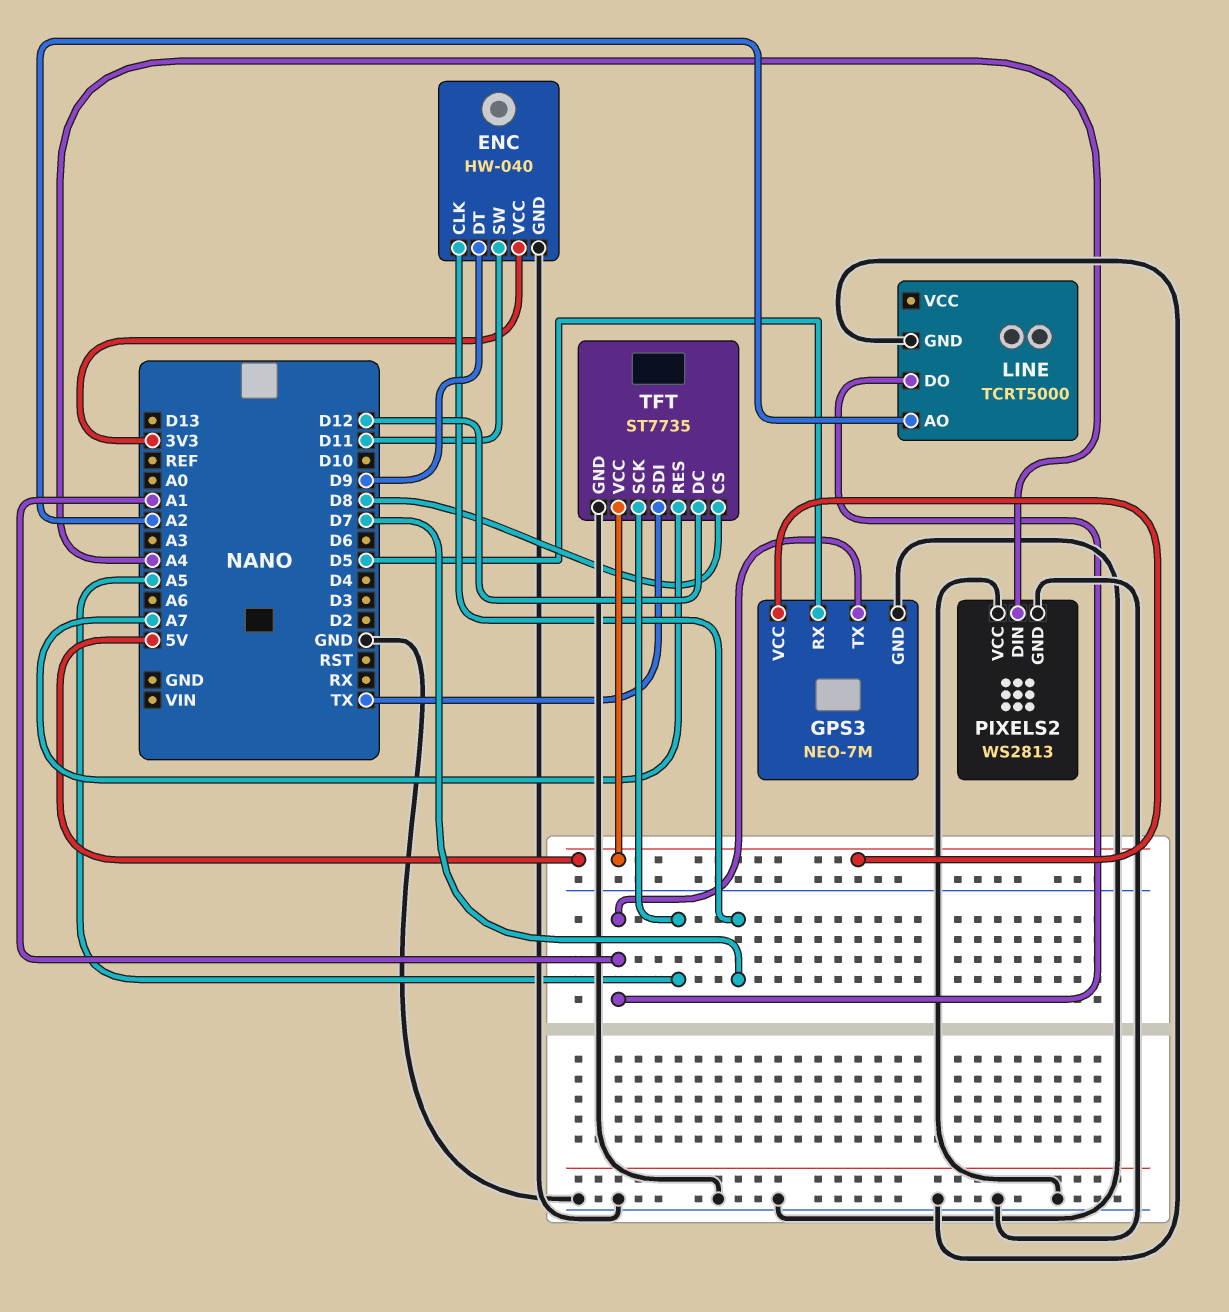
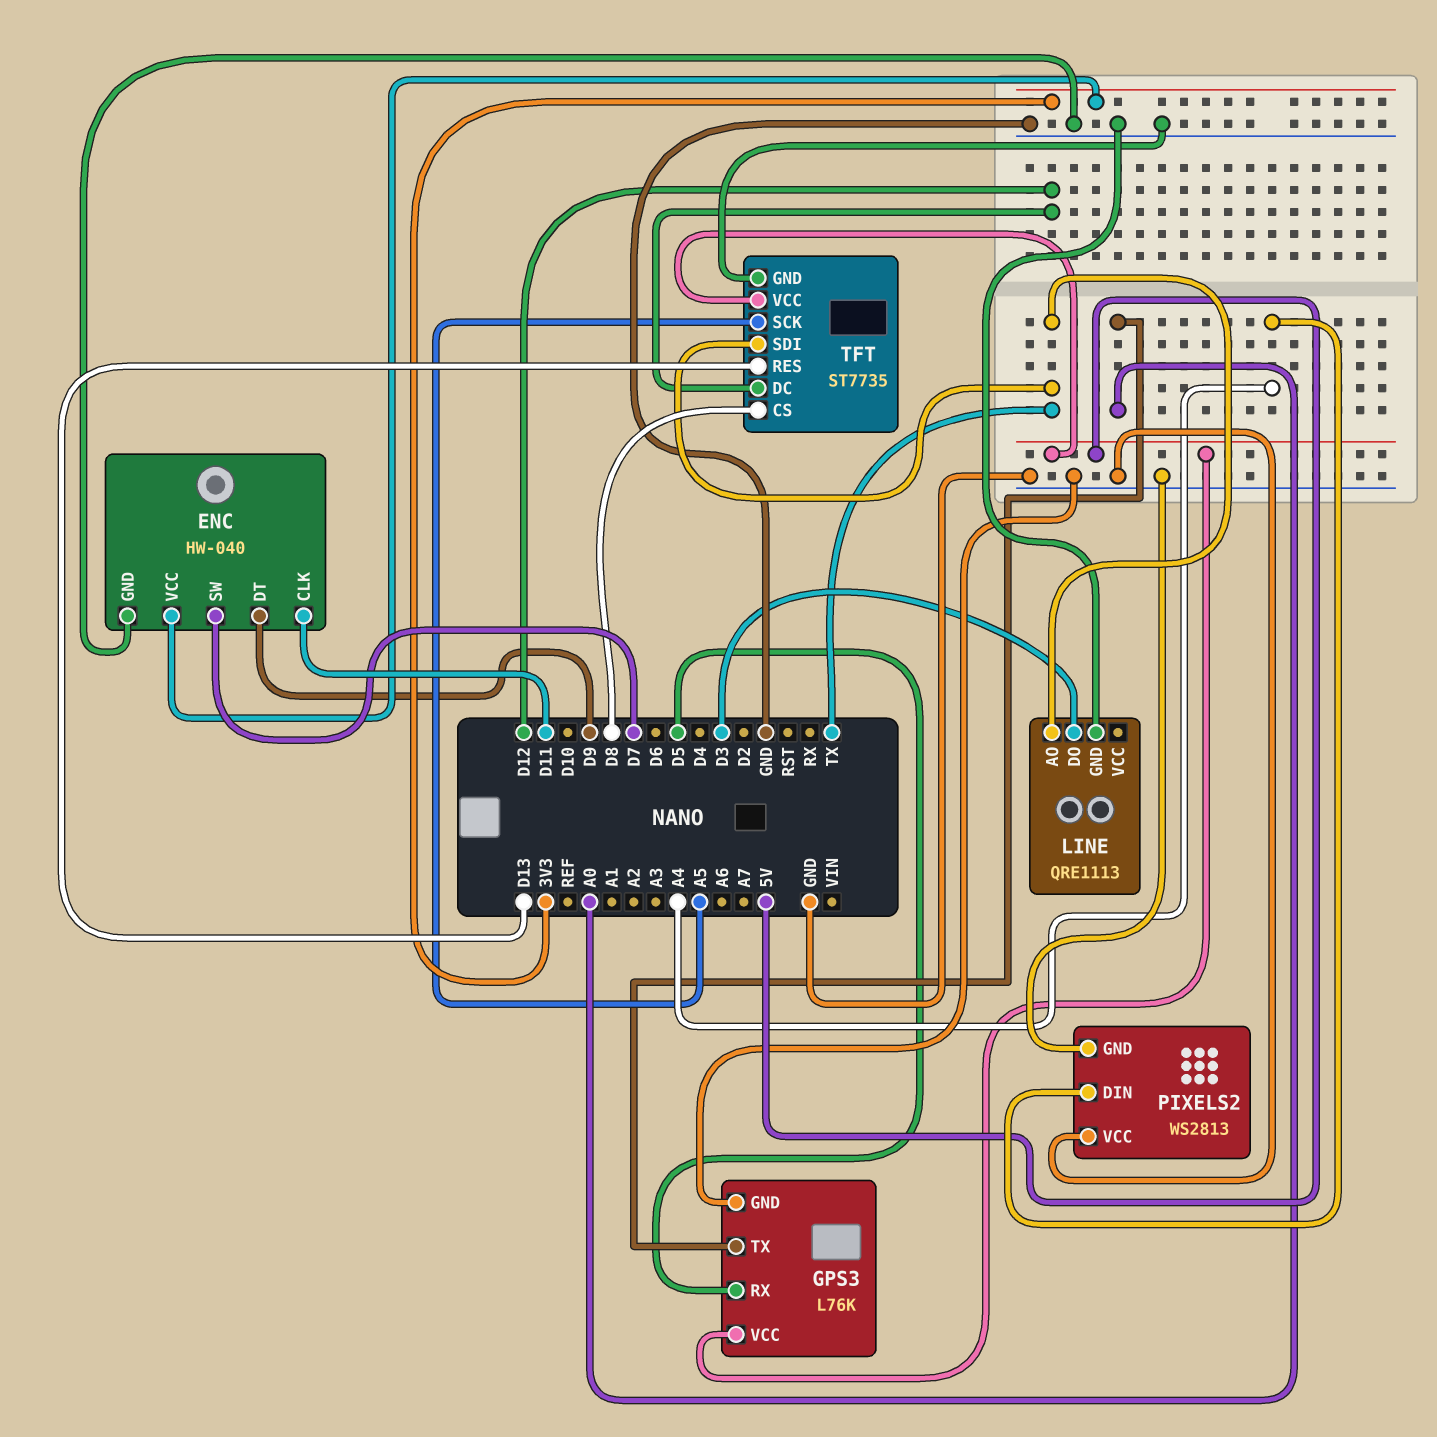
ENC pin CLK: D7 -> D11
ENC pin SW: D11 -> D7
GPS3: NEO-7M -> L76K
GPS3 pin TX: A1 -> A0
LINE: TCRT5000 -> QRE1113
LINE pin AO: A2 -> TX
LINE pin DO: A1 -> D3
TFT pin RES: A7 -> D13

